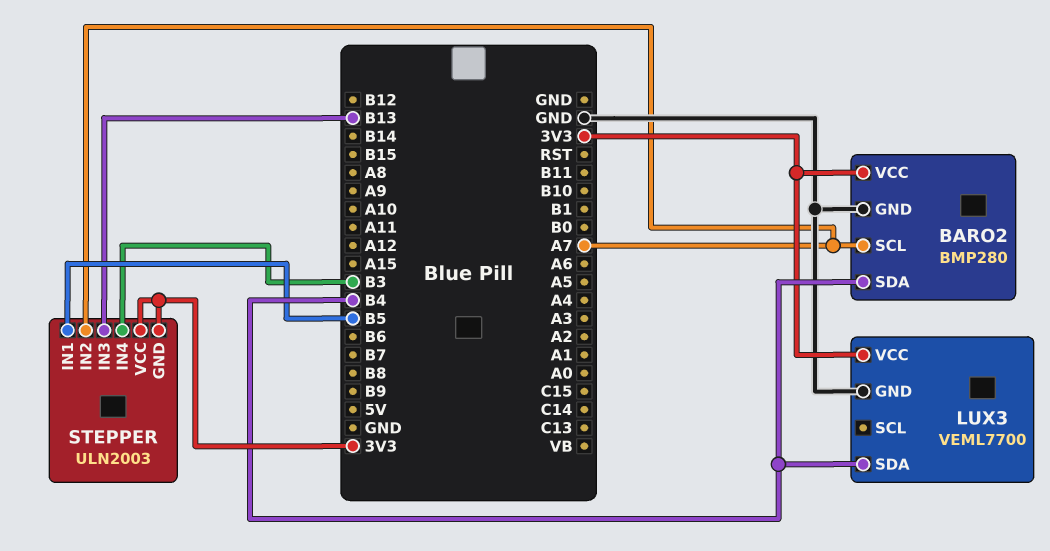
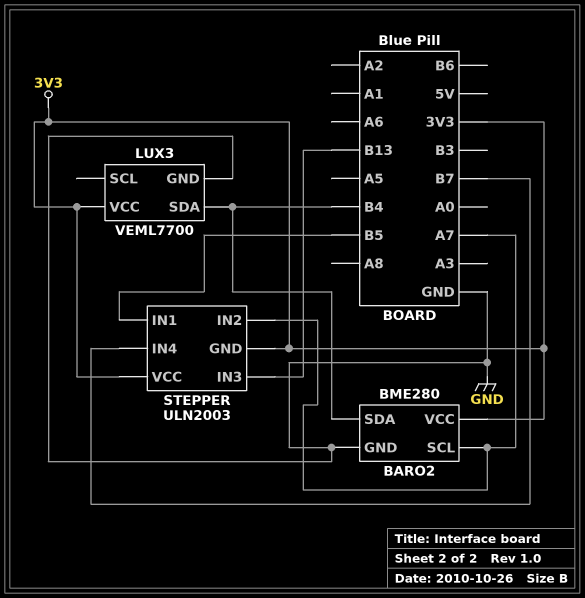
BARO2: BMP280 -> BME280
STEPPER pin IN4: B3 -> B7

